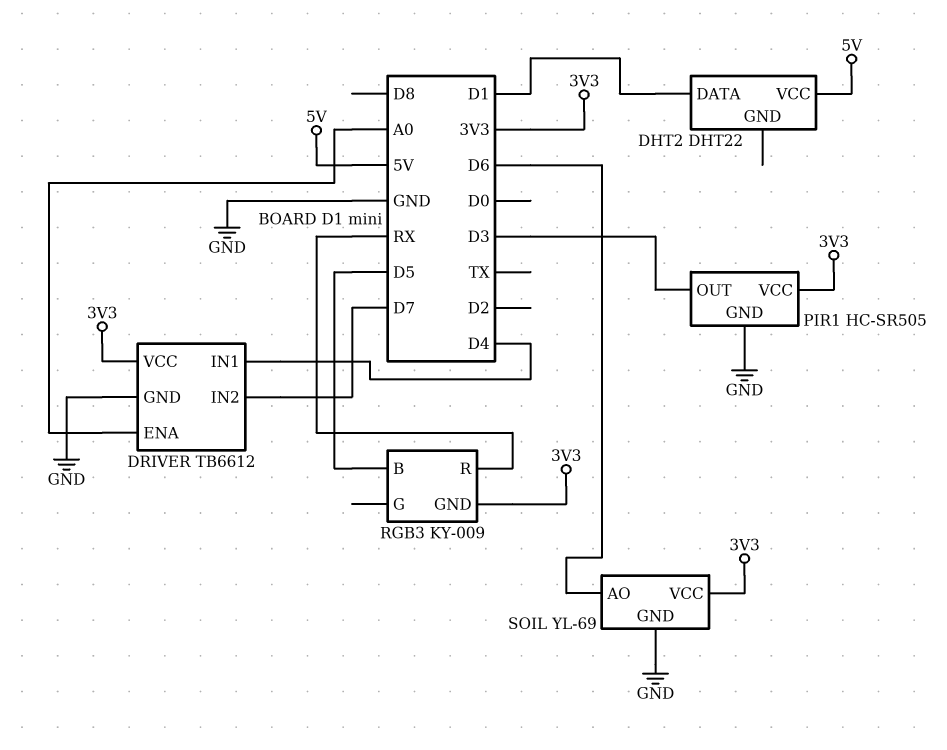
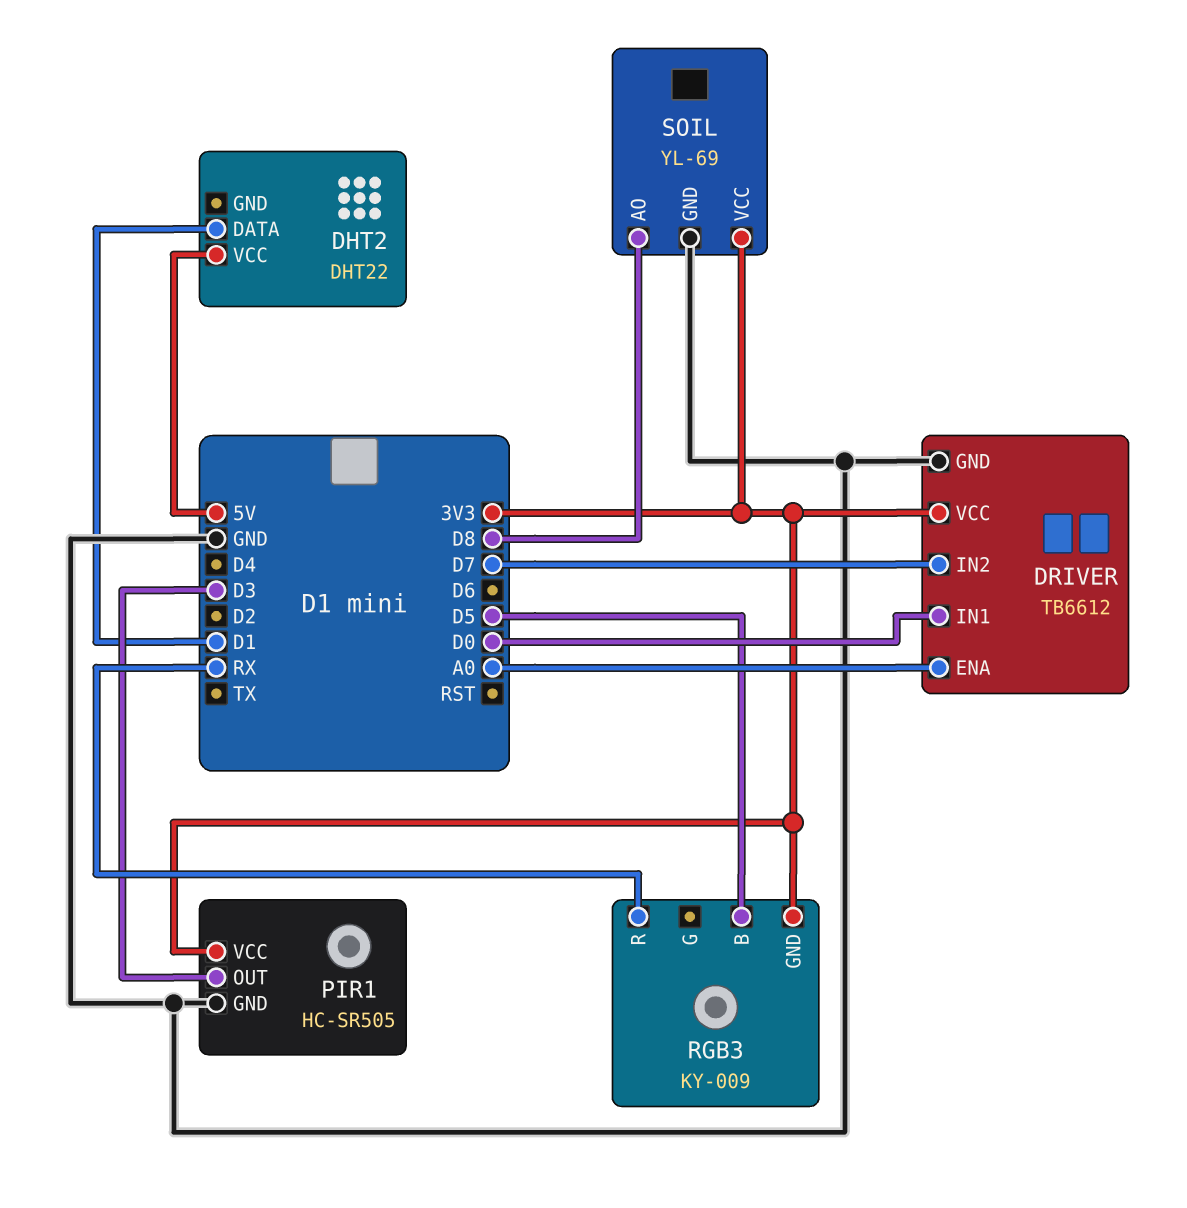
DRIVER pin IN1: D4 -> D0
SOIL pin AO: D6 -> D8

